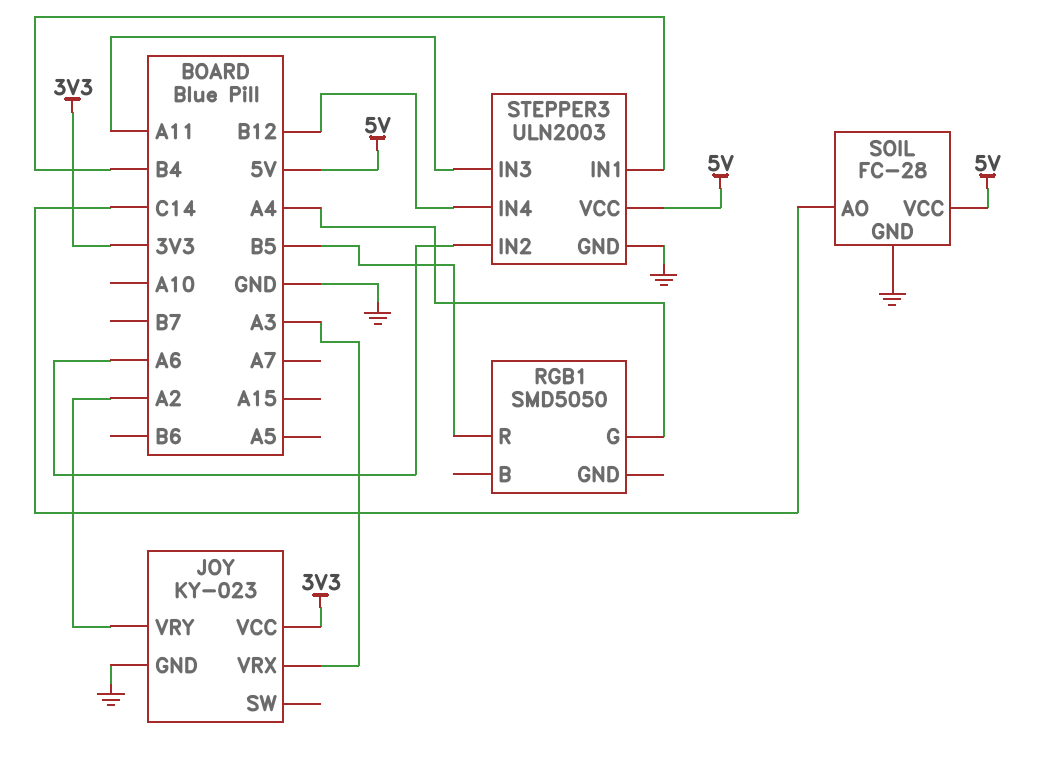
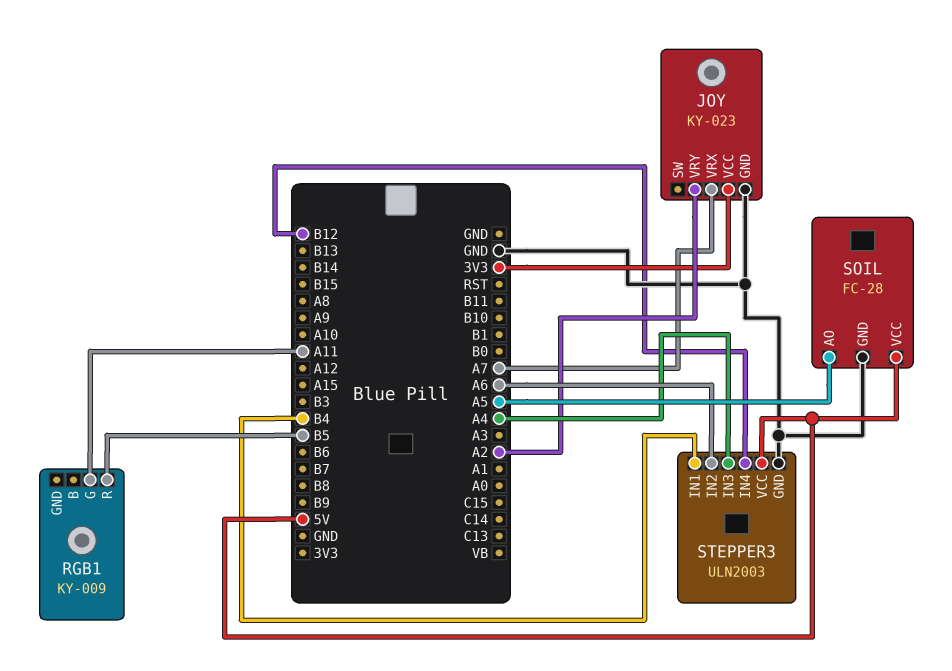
JOY pin VRX: A3 -> A7
RGB1: SMD5050 -> KY-009
RGB1 pin G: A4 -> A11
SOIL pin AO: C14 -> A5
STEPPER3 pin IN3: A11 -> A4

